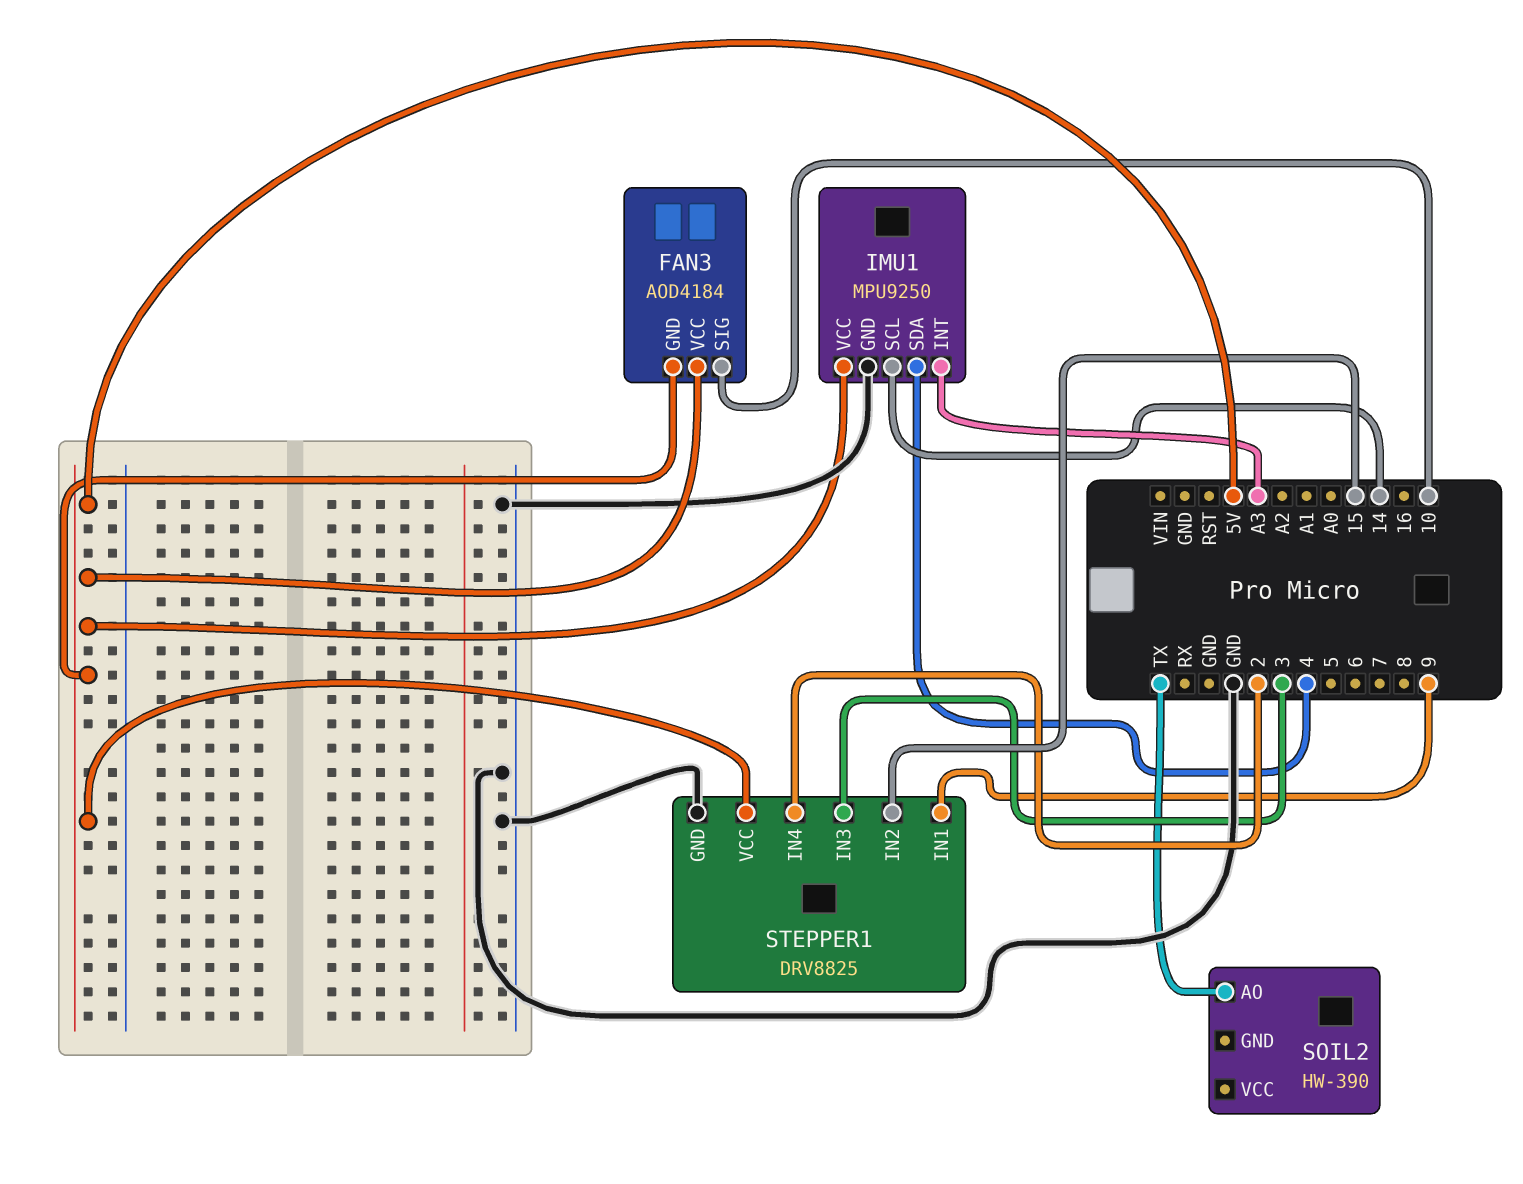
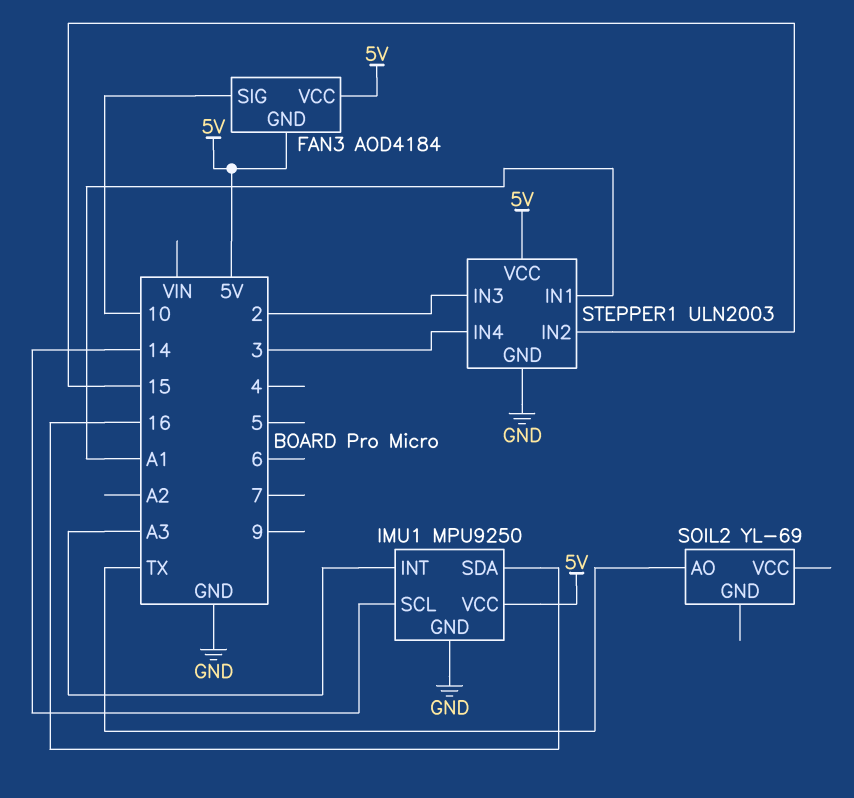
IMU1 pin SDA: 4 -> 16
SOIL2: HW-390 -> YL-69
STEPPER1: DRV8825 -> ULN2003
STEPPER1 pin IN1: 9 -> A1
STEPPER1 pin IN3: 3 -> 2
STEPPER1 pin IN4: 2 -> 3

